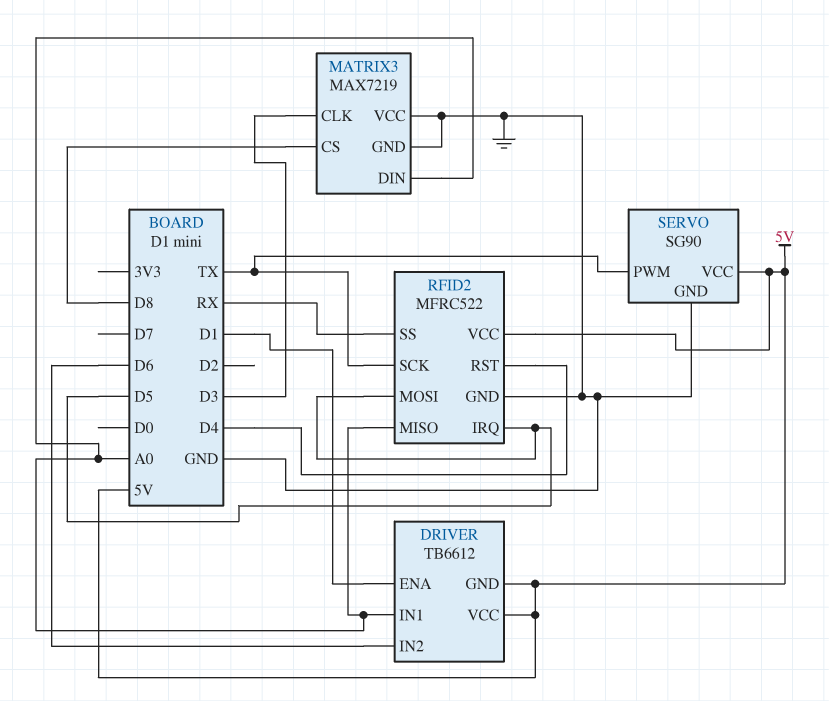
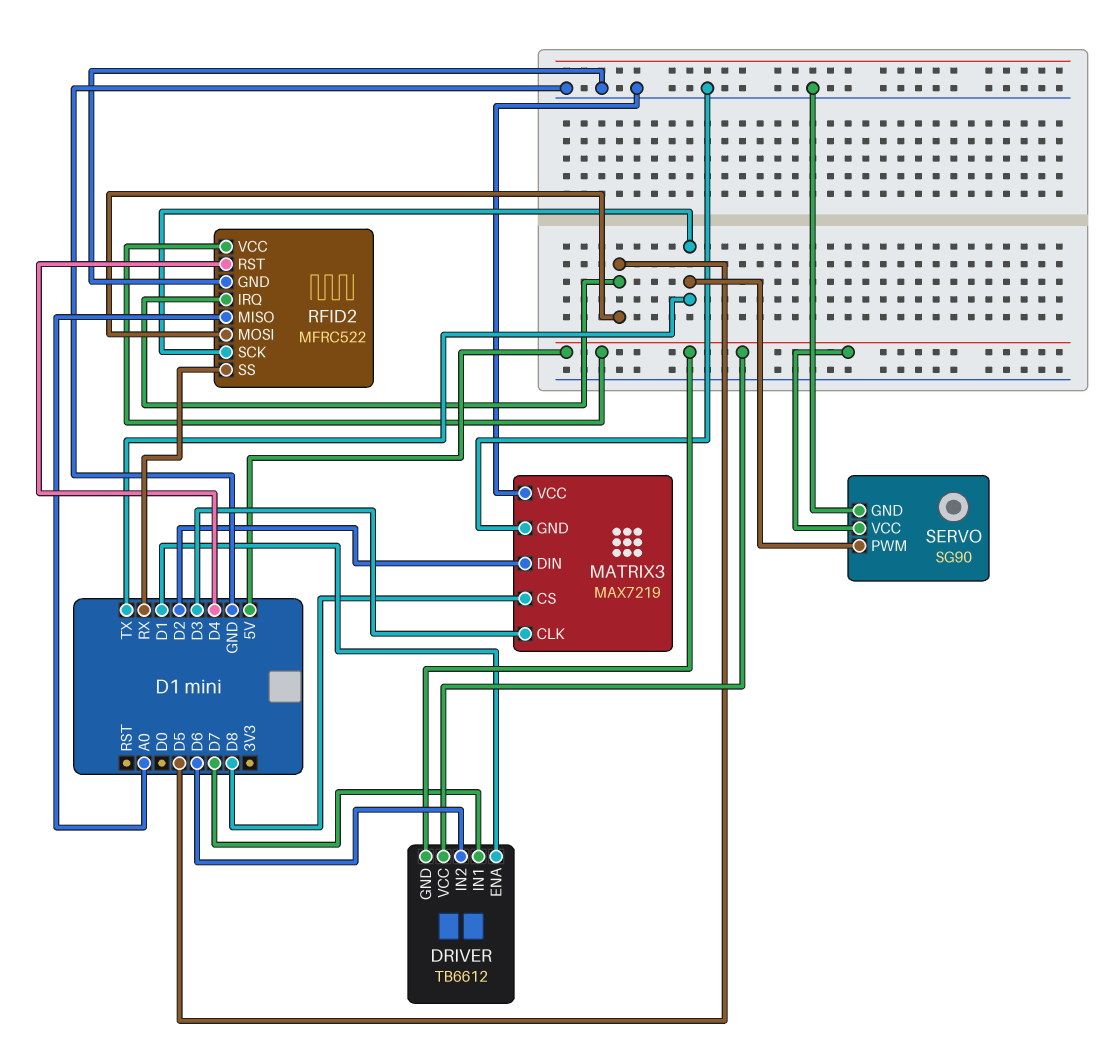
DRIVER pin IN1: A0 -> D7
MATRIX3 pin DIN: A0 -> D2

